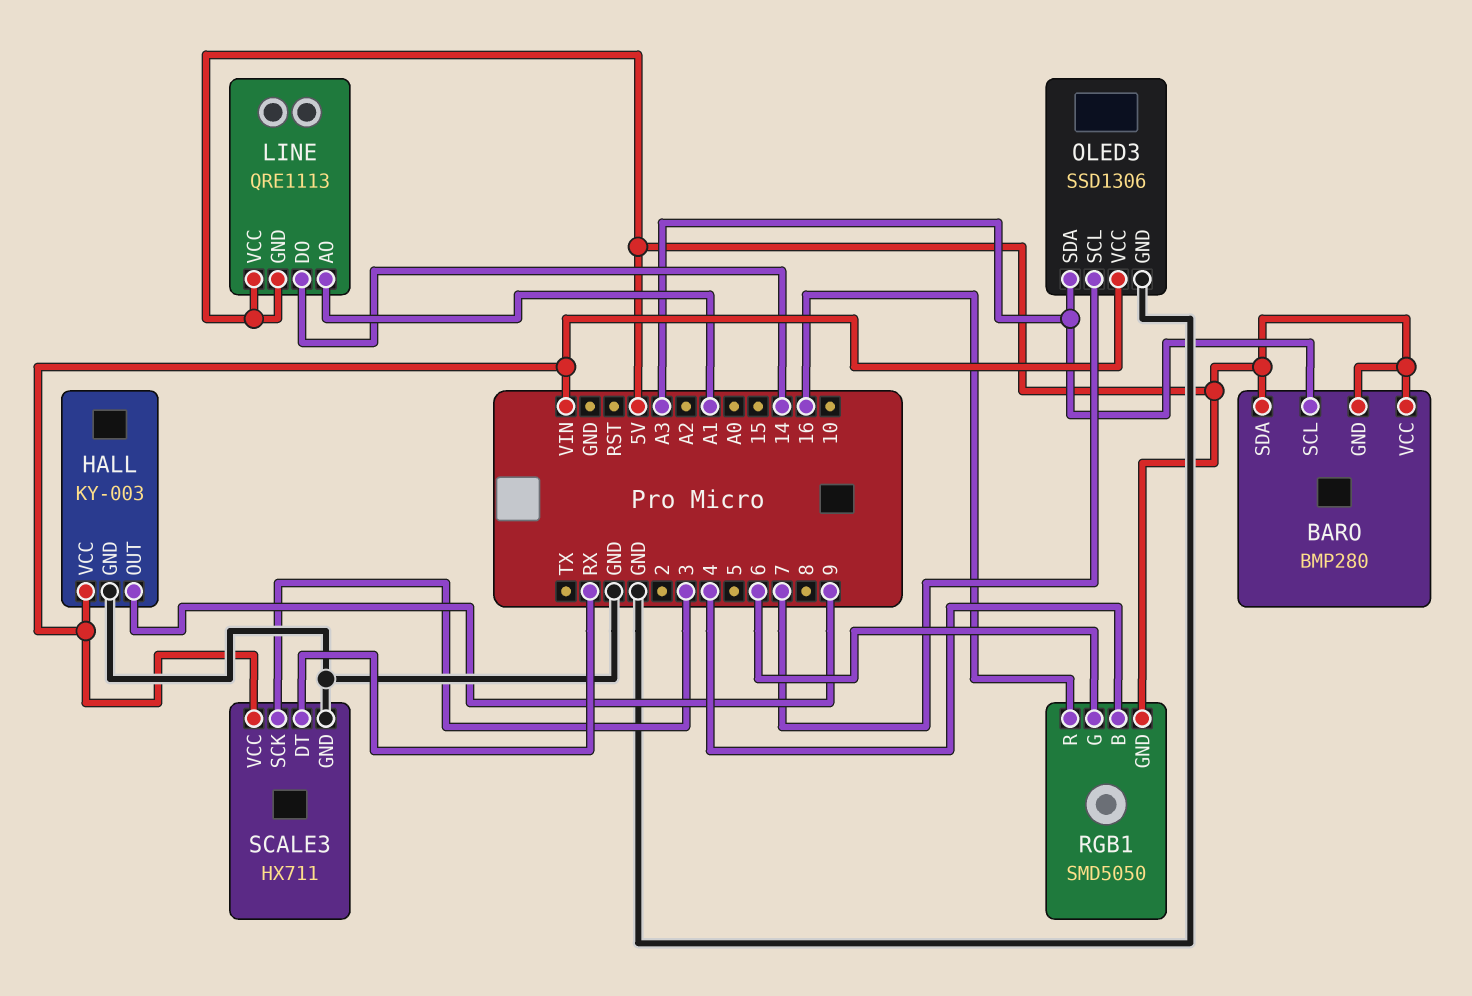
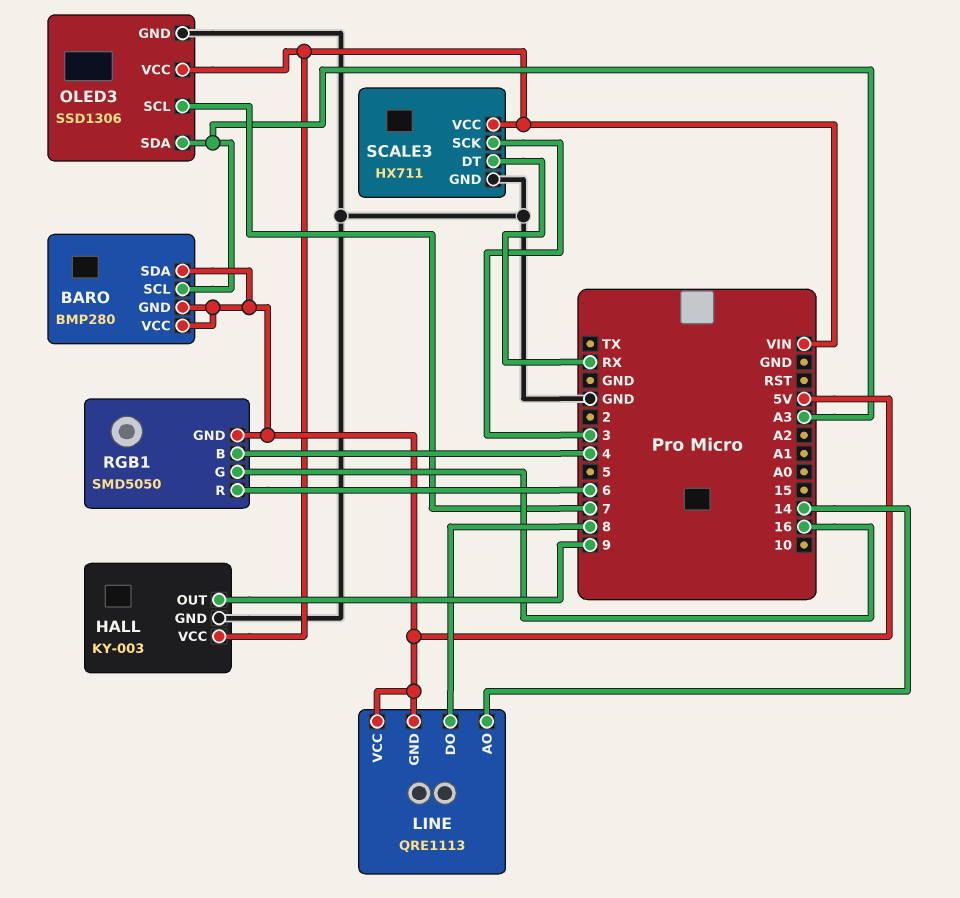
LINE pin AO: A1 -> 14
LINE pin DO: 14 -> 8
RGB1 pin G: 6 -> 16
RGB1 pin R: 16 -> 6

